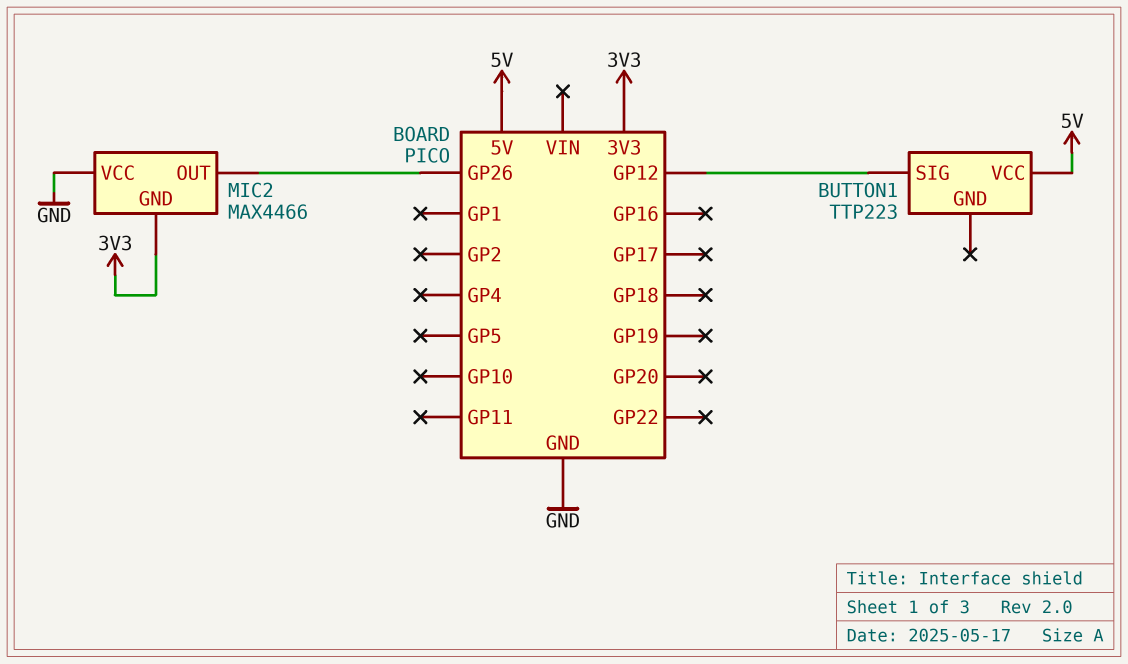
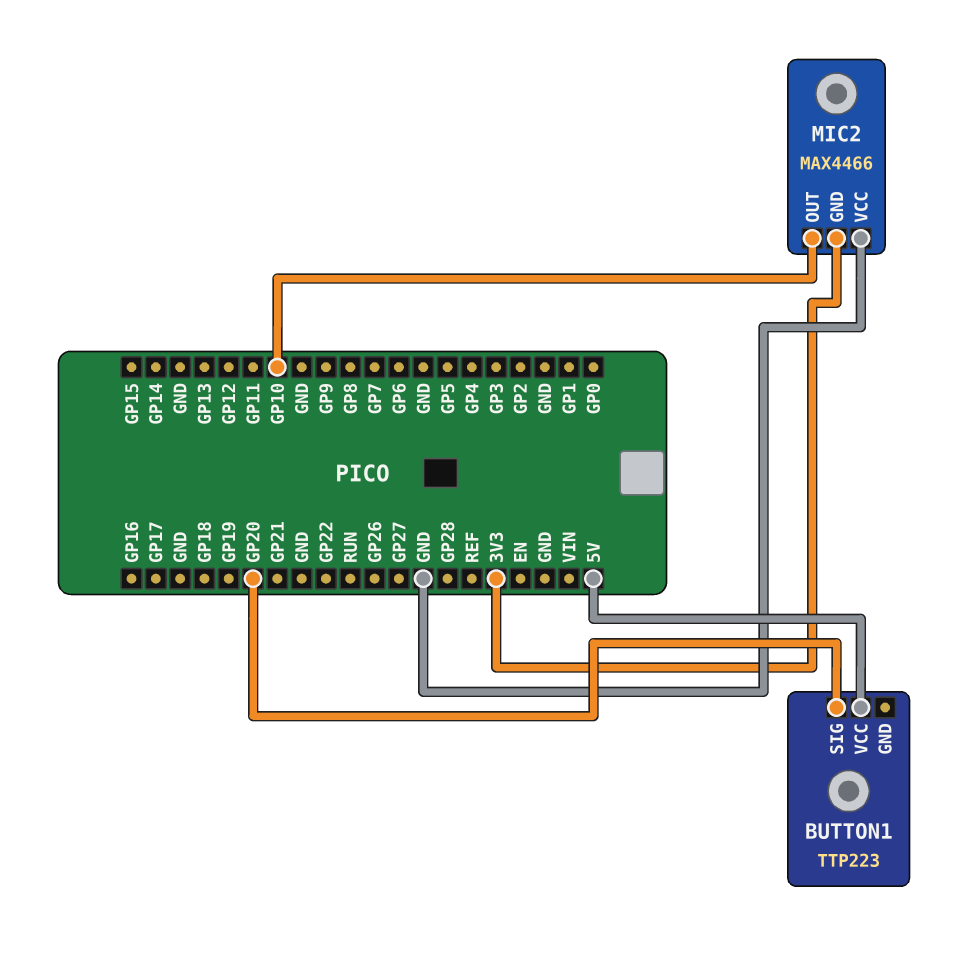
BUTTON1 pin SIG: GP12 -> GP20
MIC2 pin OUT: GP26 -> GP10

